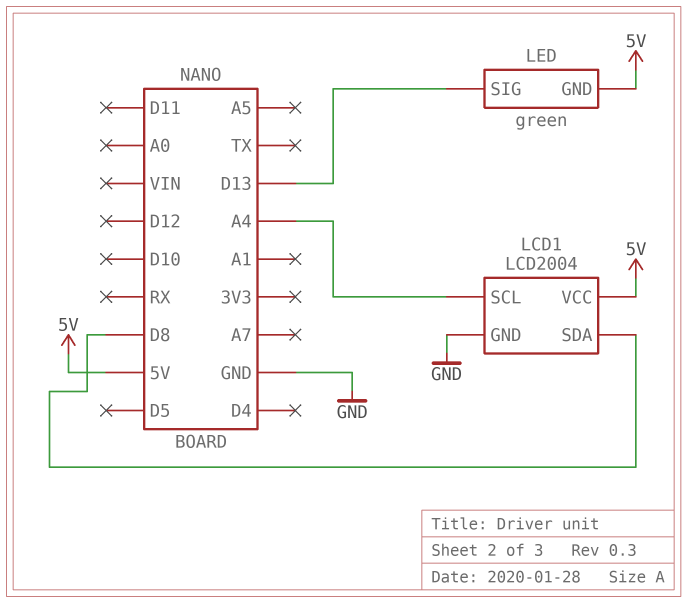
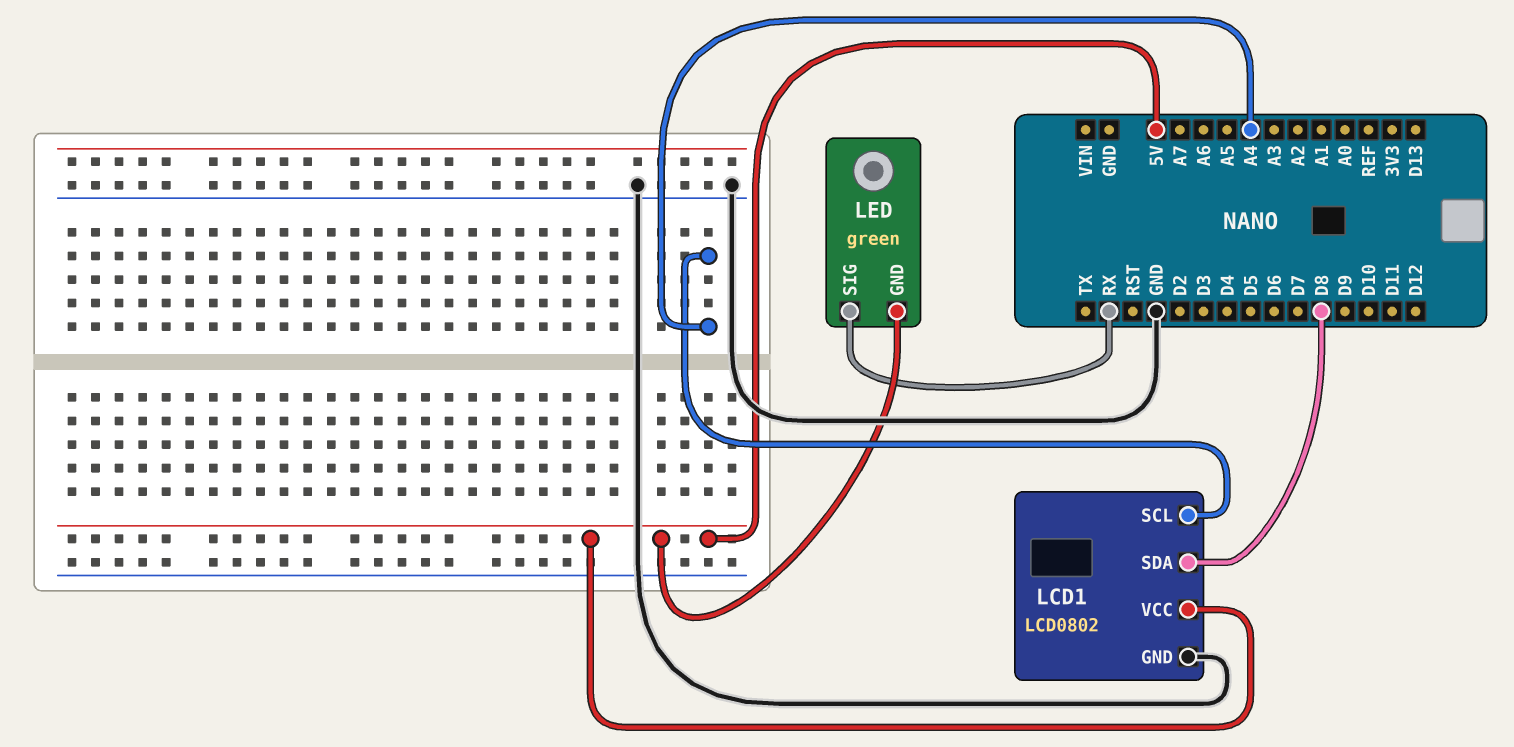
LCD1: LCD2004 -> LCD0802
LED pin SIG: D13 -> RX

